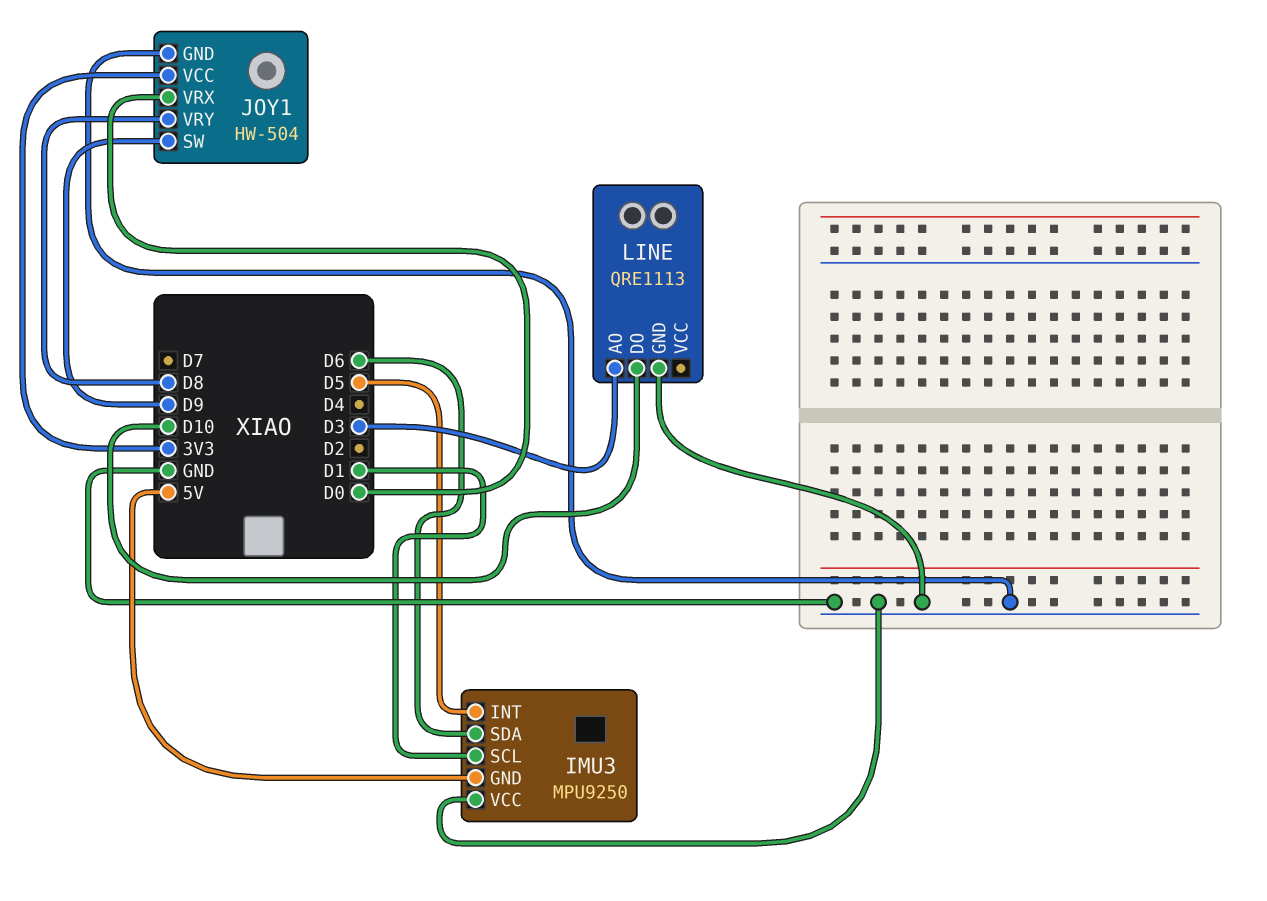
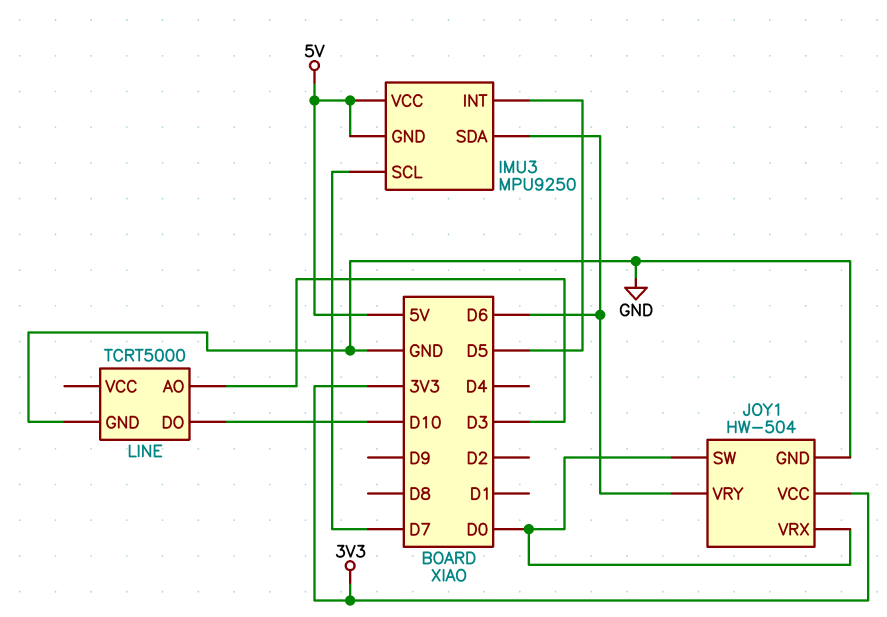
IMU3 pin SCL: D1 -> D7
IMU3 pin VCC: GND -> 5V
JOY1 pin SW: D9 -> D0
JOY1 pin VRY: D8 -> D6
LINE: QRE1113 -> TCRT5000

